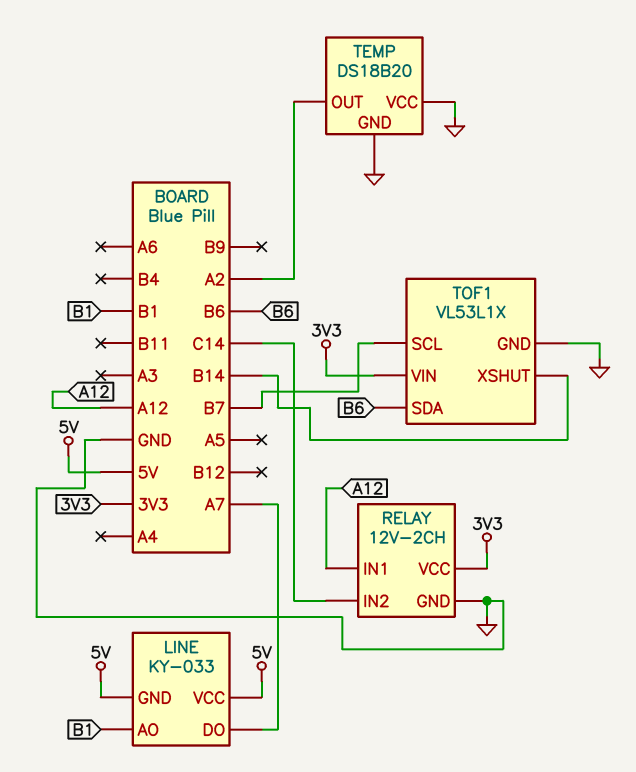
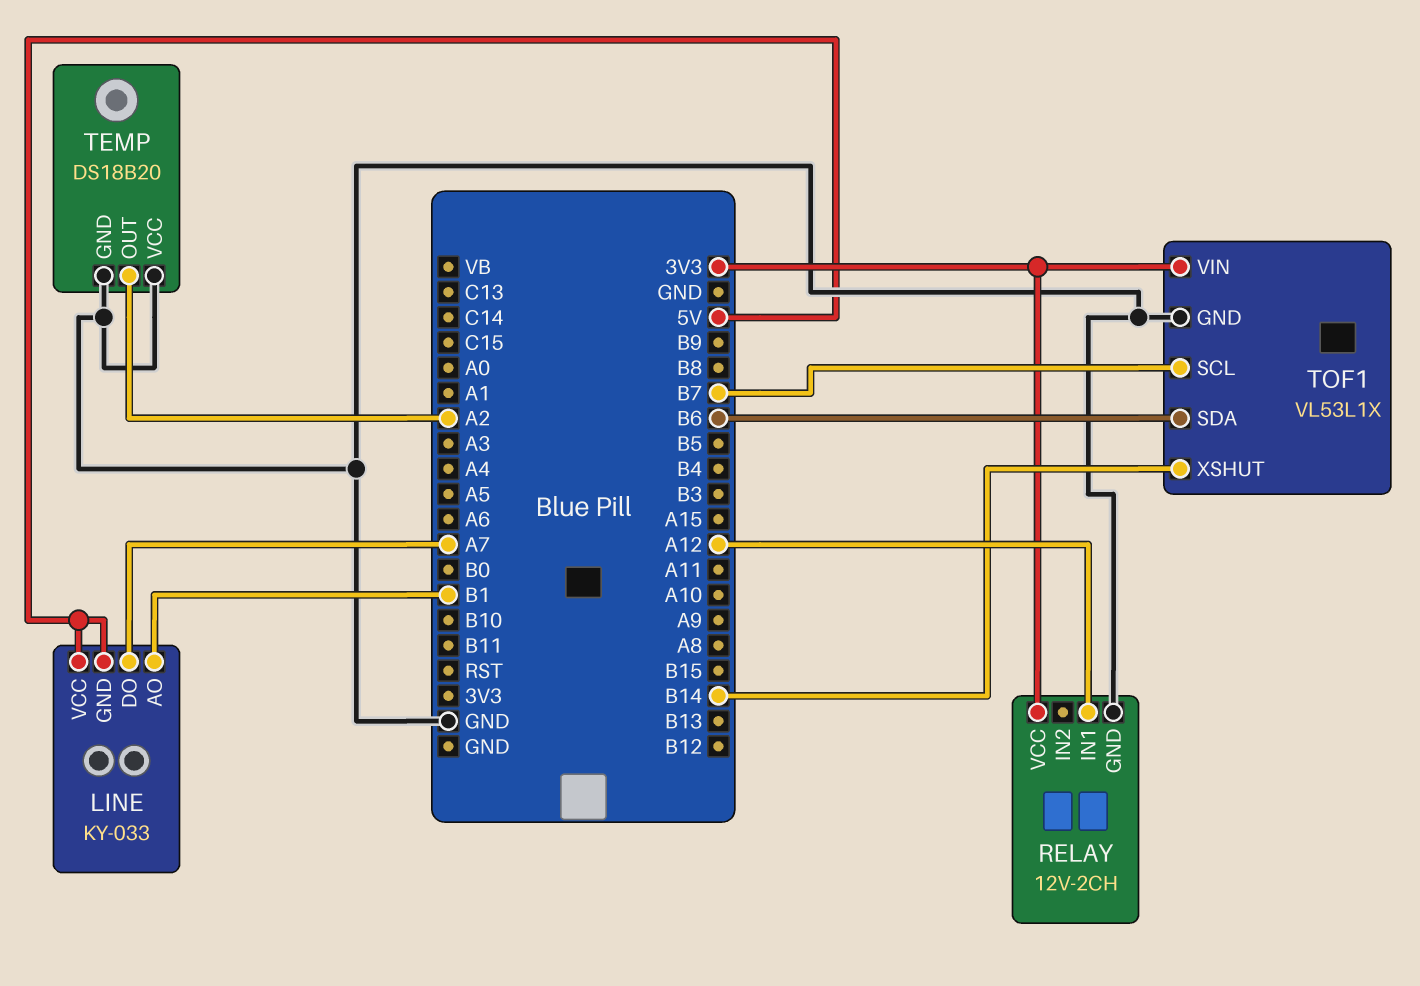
RELAY pin IN2: C14 -> none

